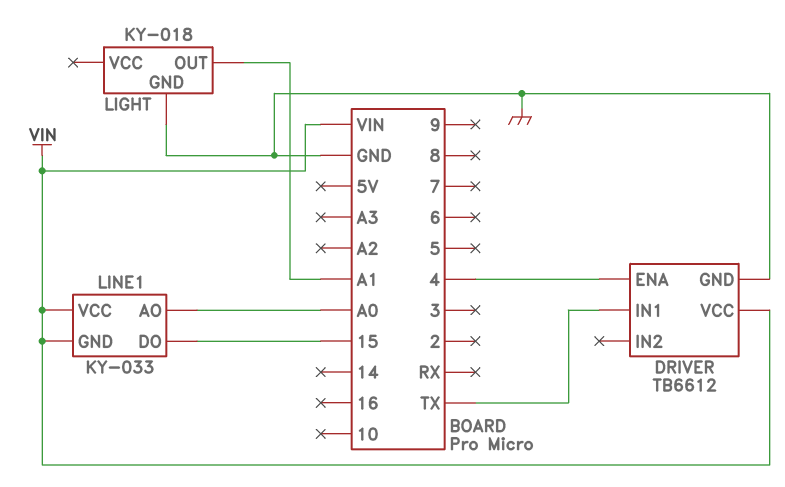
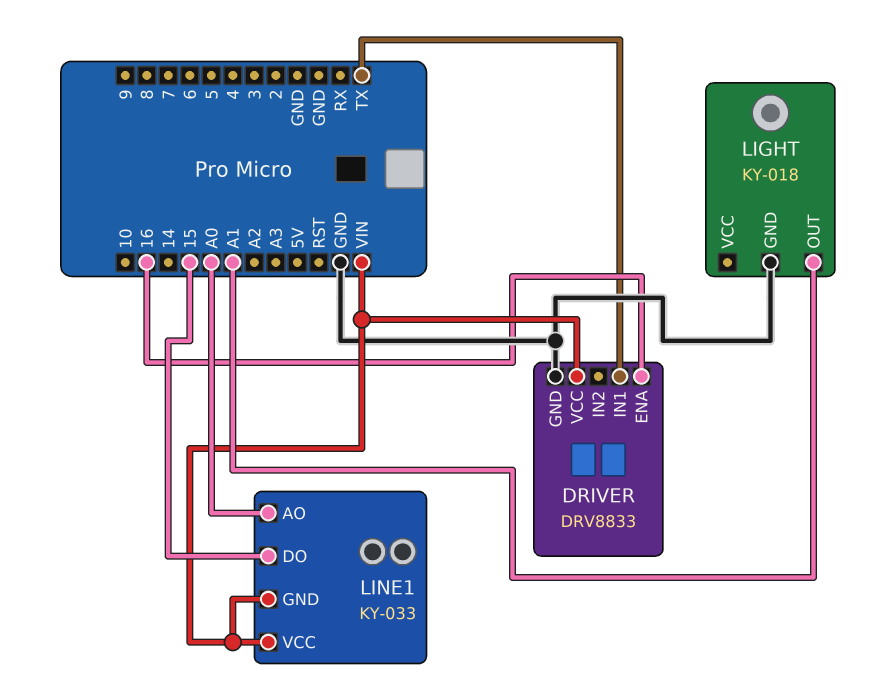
DRIVER: TB6612 -> DRV8833
DRIVER pin ENA: 4 -> 16

